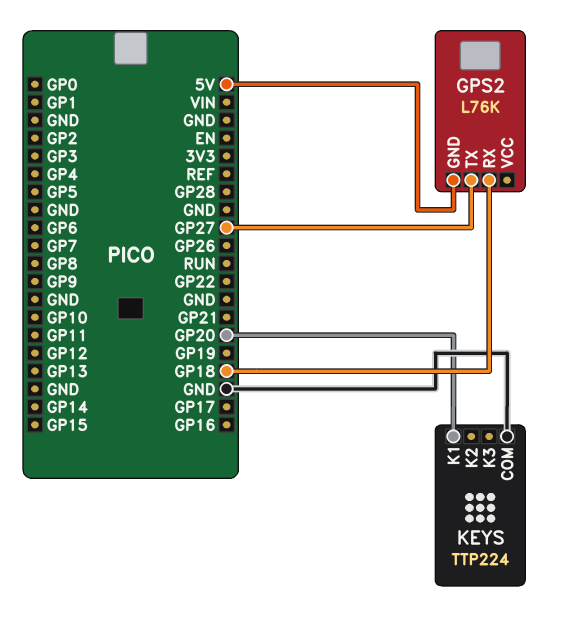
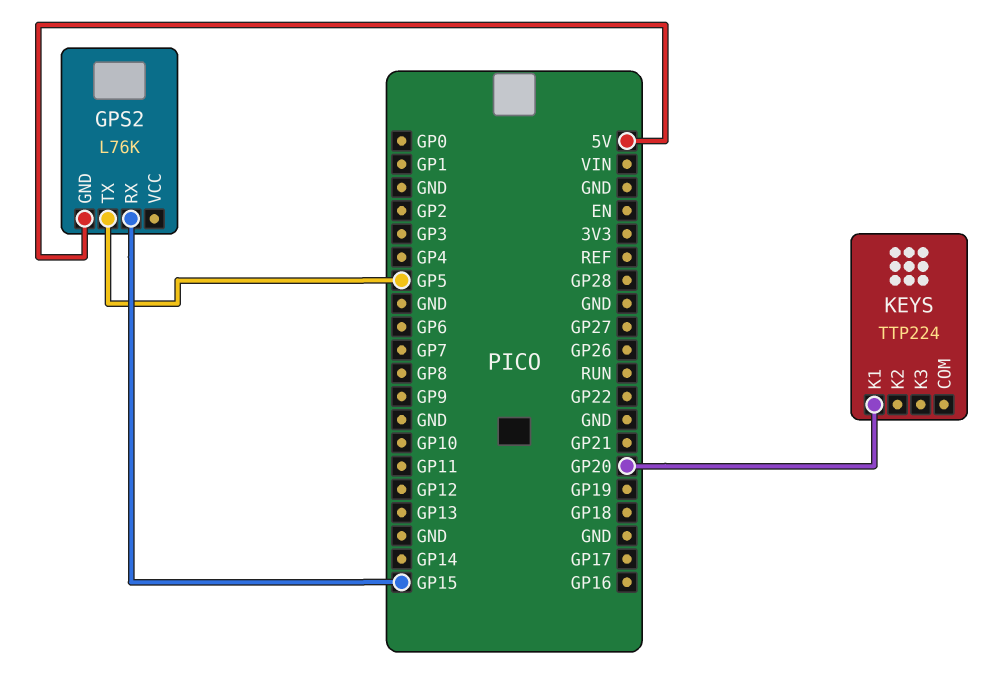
GPS2 pin RX: GP18 -> GP15
GPS2 pin TX: GP27 -> GP5
KEYS pin COM: GND -> none

